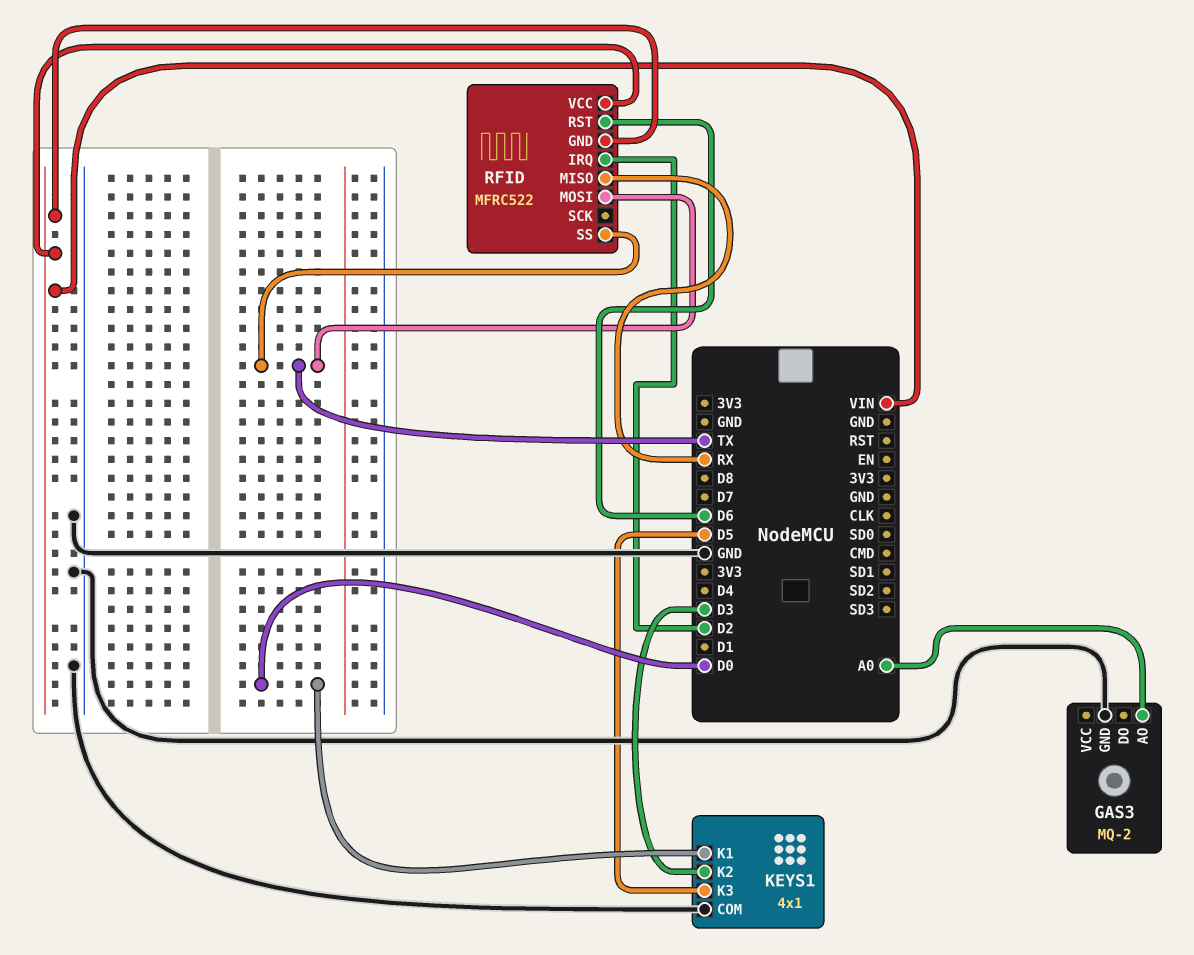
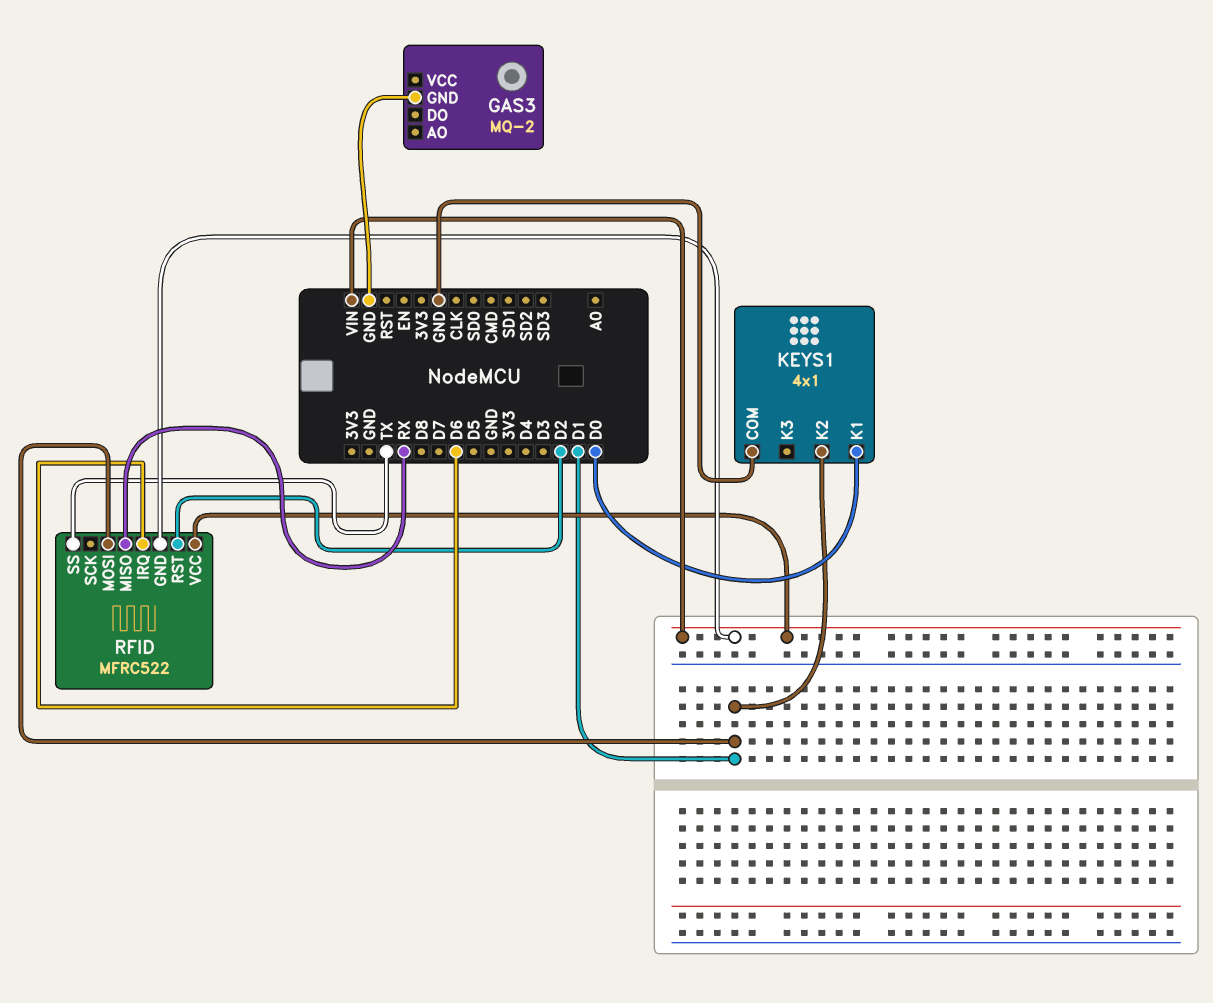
GAS3 pin AO: A0 -> none
KEYS1 pin K2: D3 -> D1
KEYS1 pin K3: D5 -> none
RFID pin IRQ: D2 -> D6
RFID pin MOSI: TX -> D1
RFID pin RST: D6 -> D2

